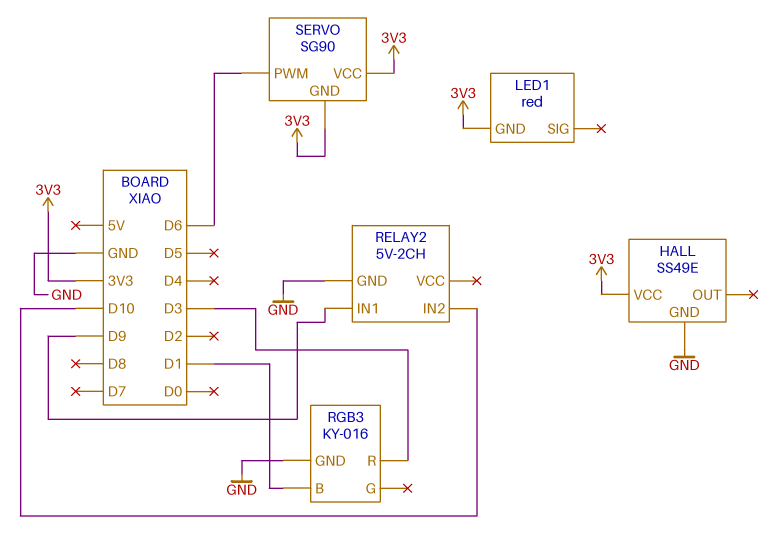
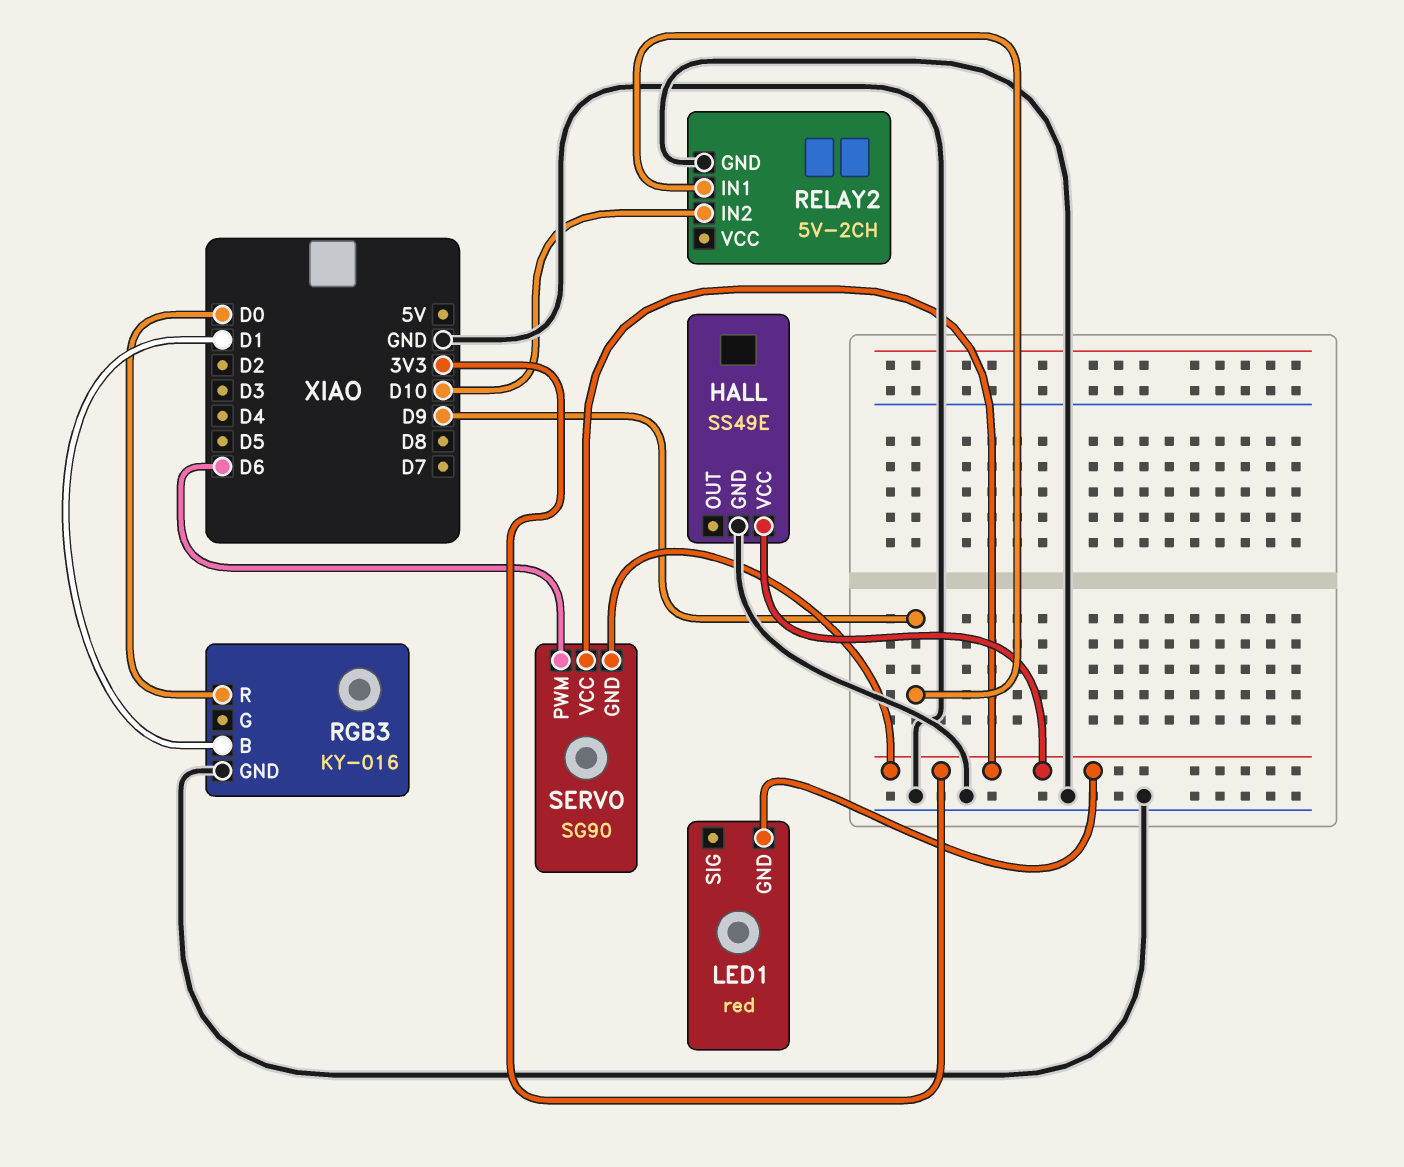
RGB3 pin R: D3 -> D0

